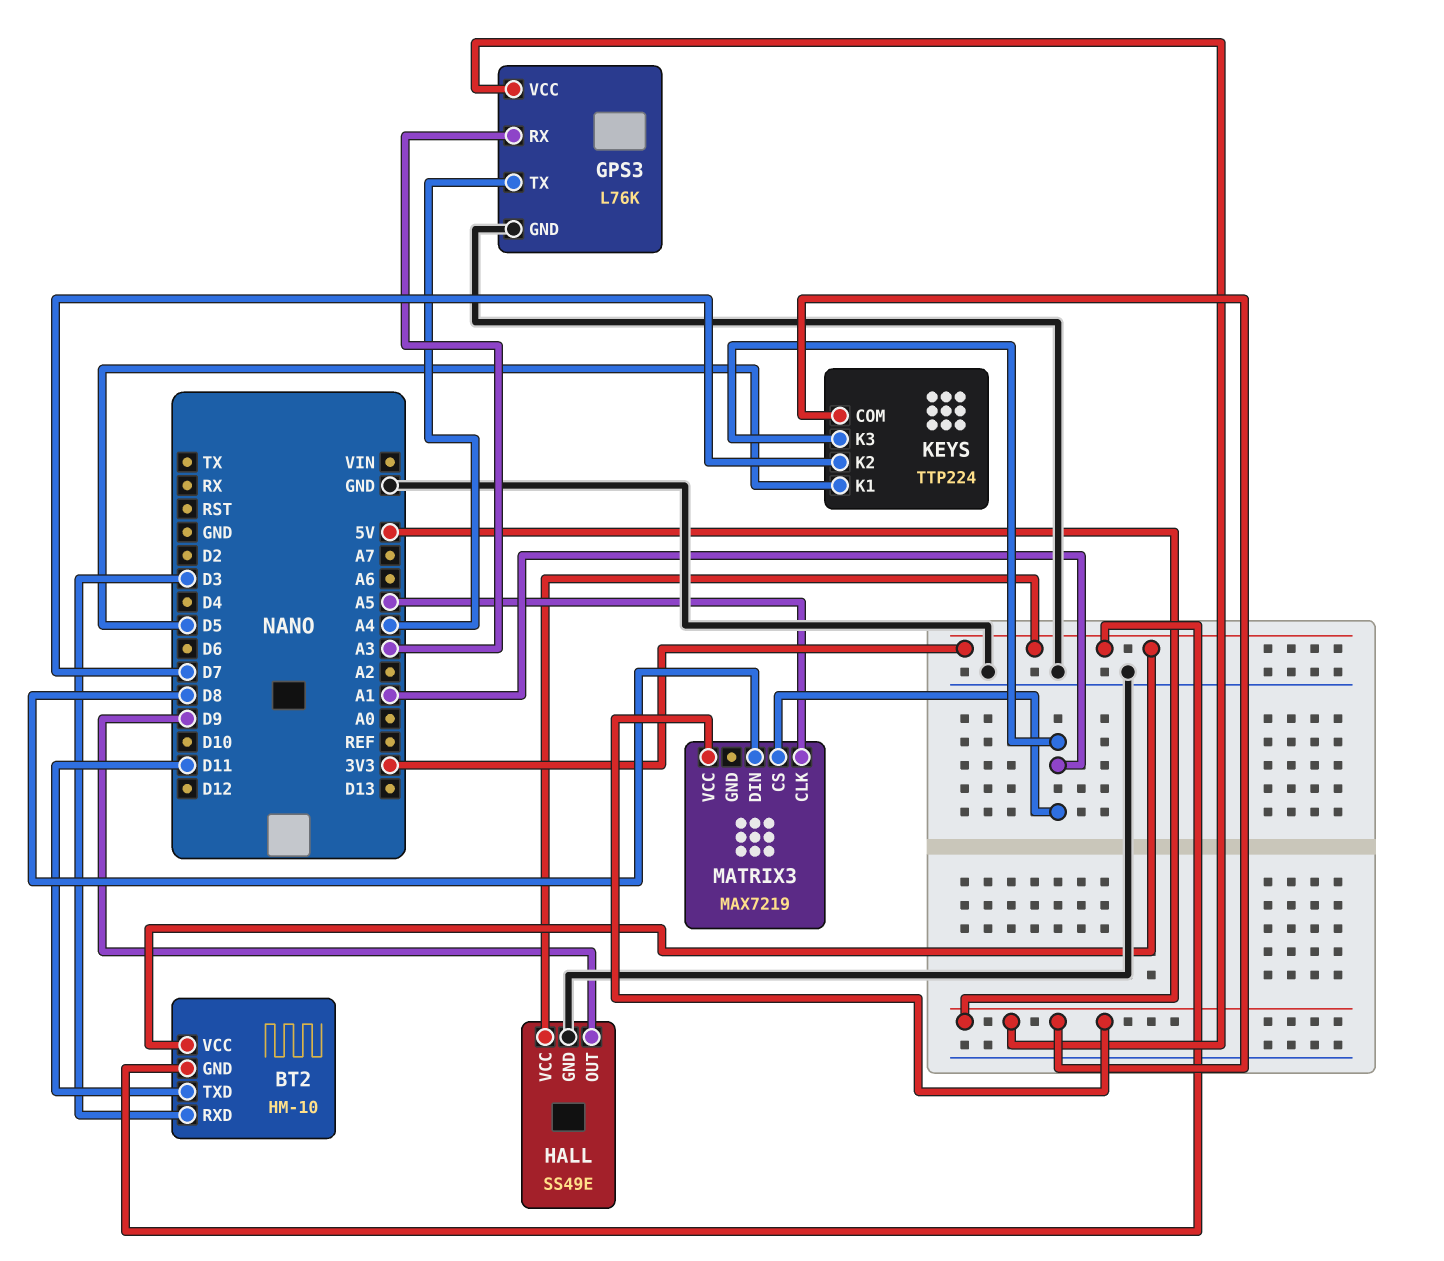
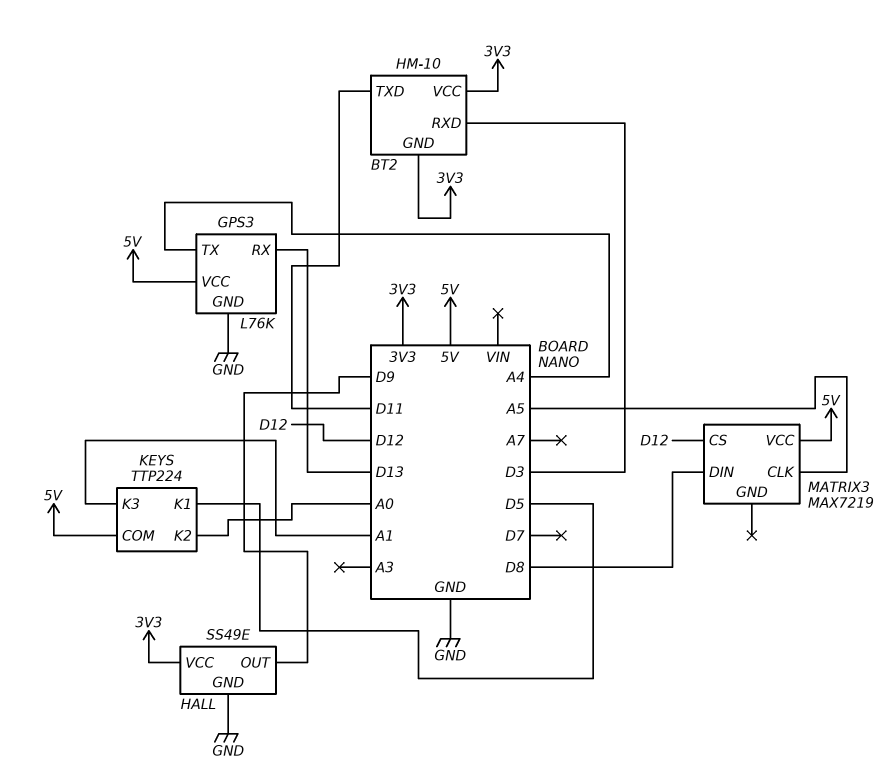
GPS3 pin RX: A3 -> D13
KEYS pin K2: D7 -> A0
MATRIX3 pin CS: A1 -> D12

